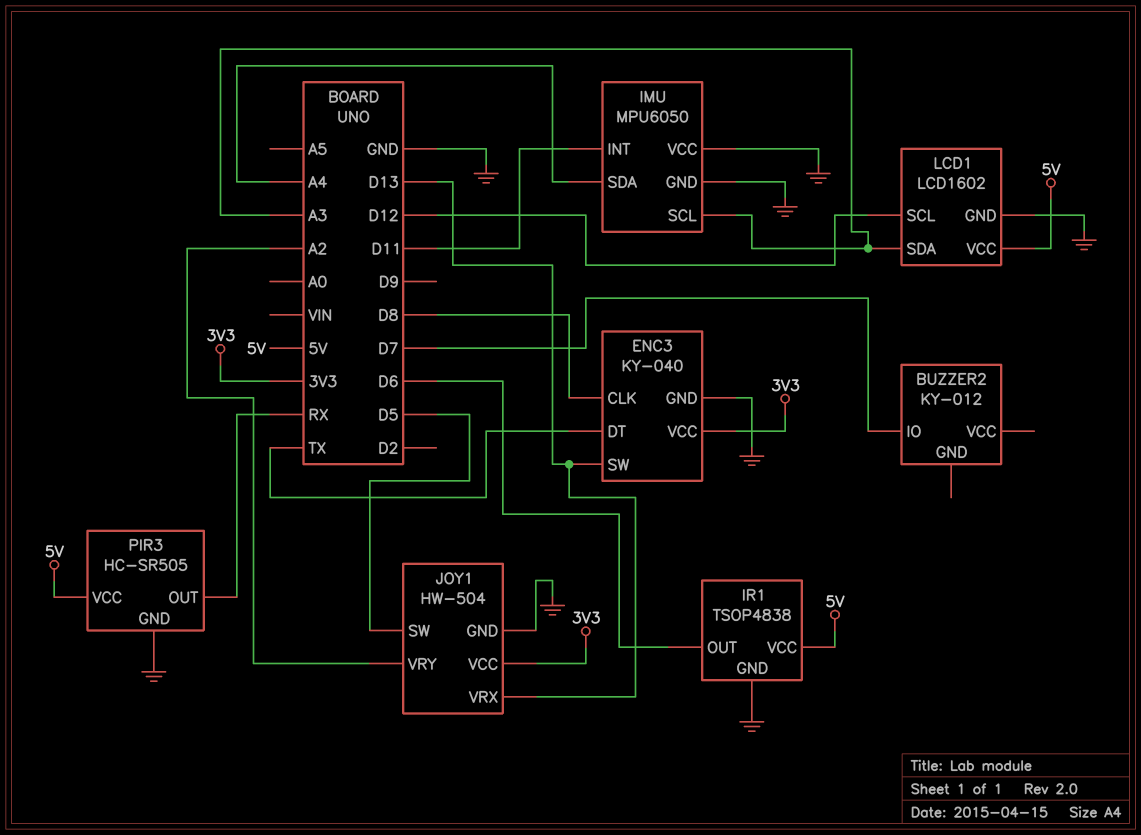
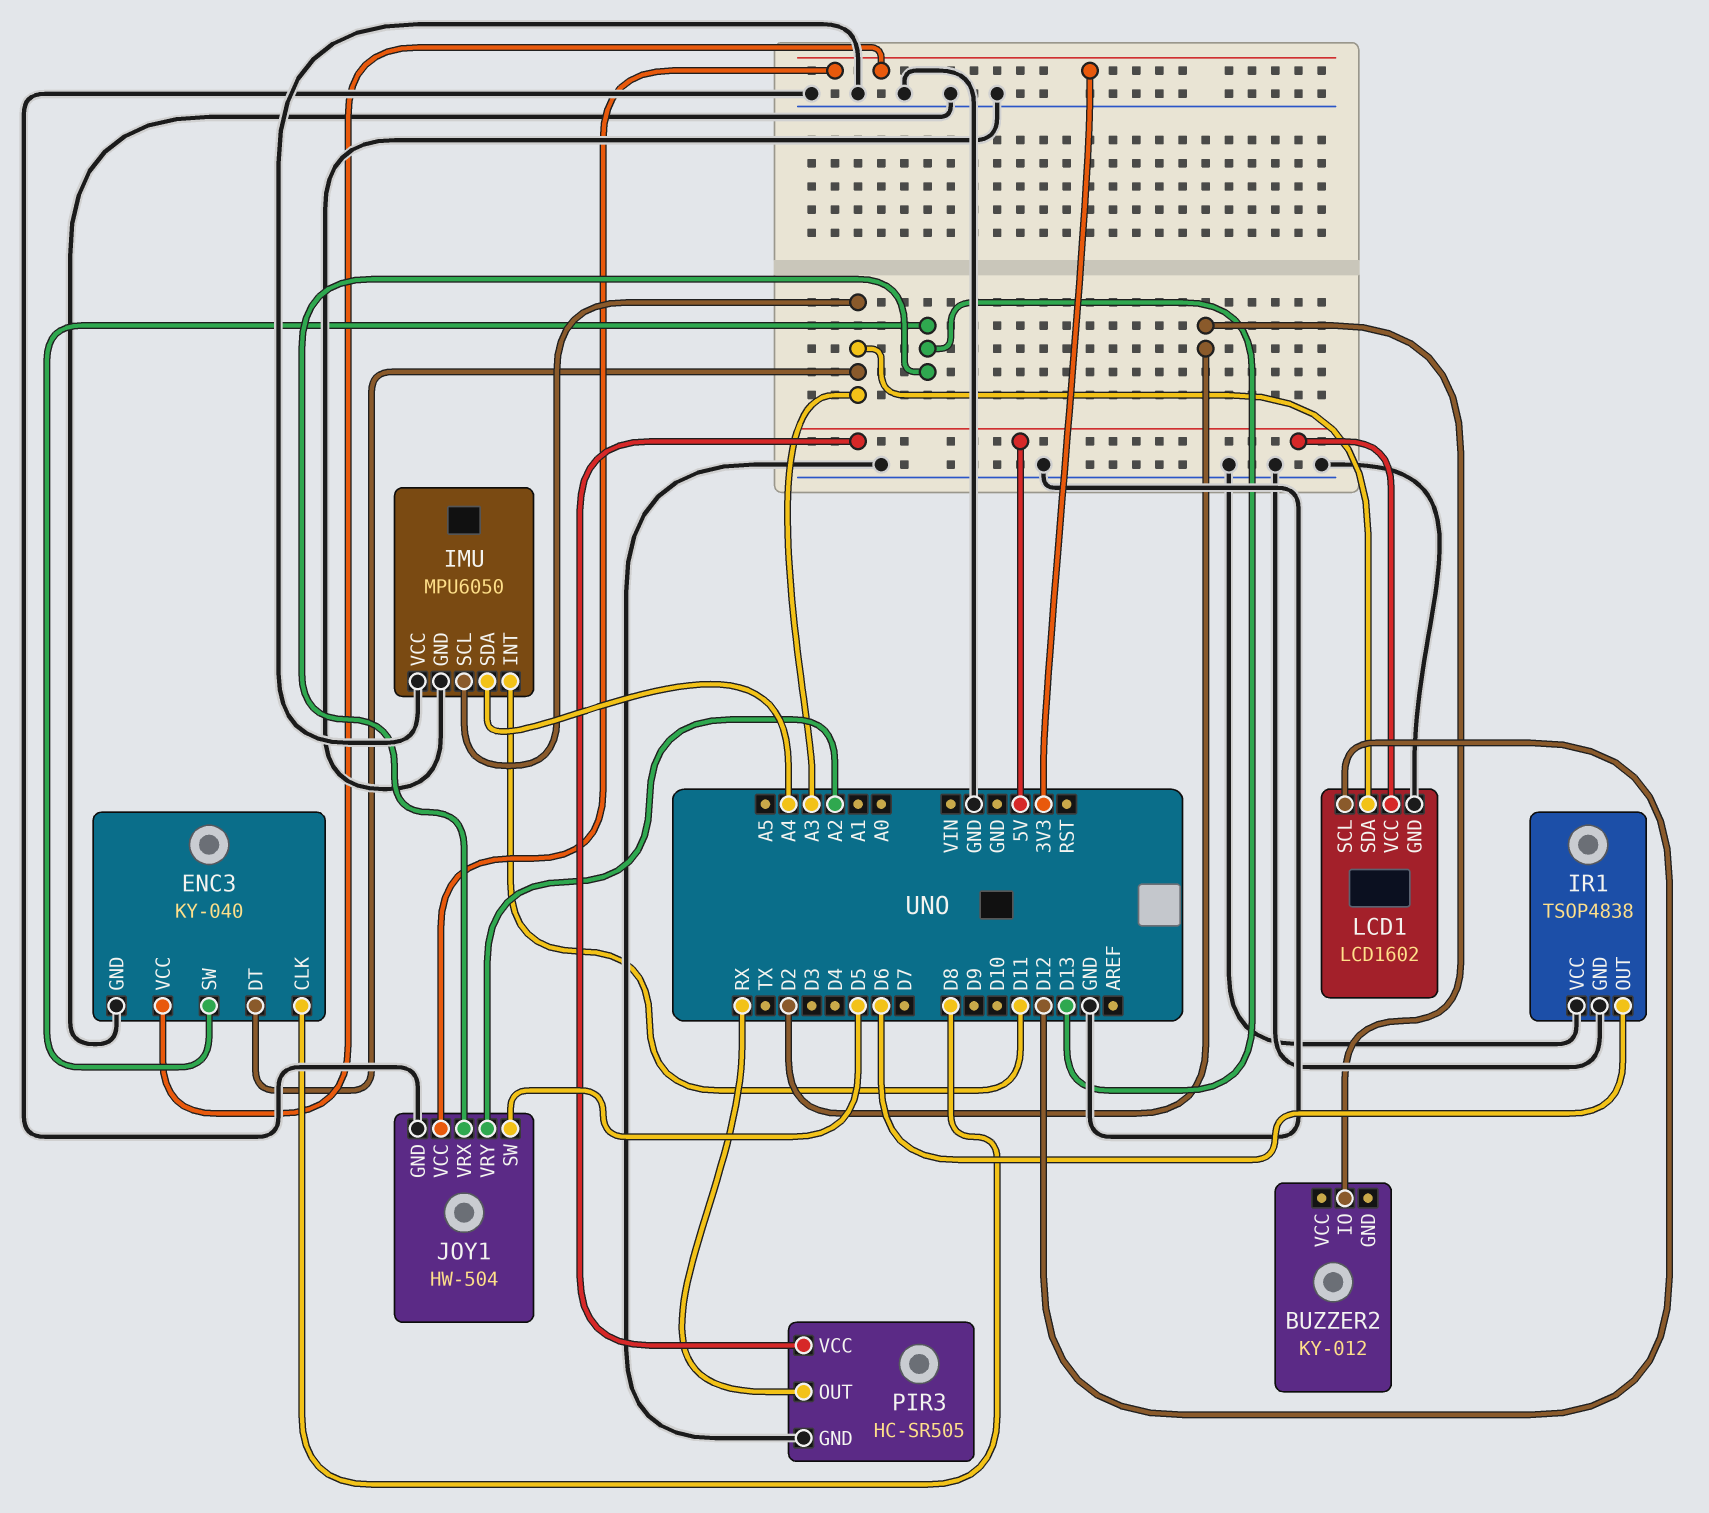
BUZZER2 pin IO: D7 -> D2
ENC3 pin DT: TX -> A3
IR1 pin VCC: 5V -> GND

